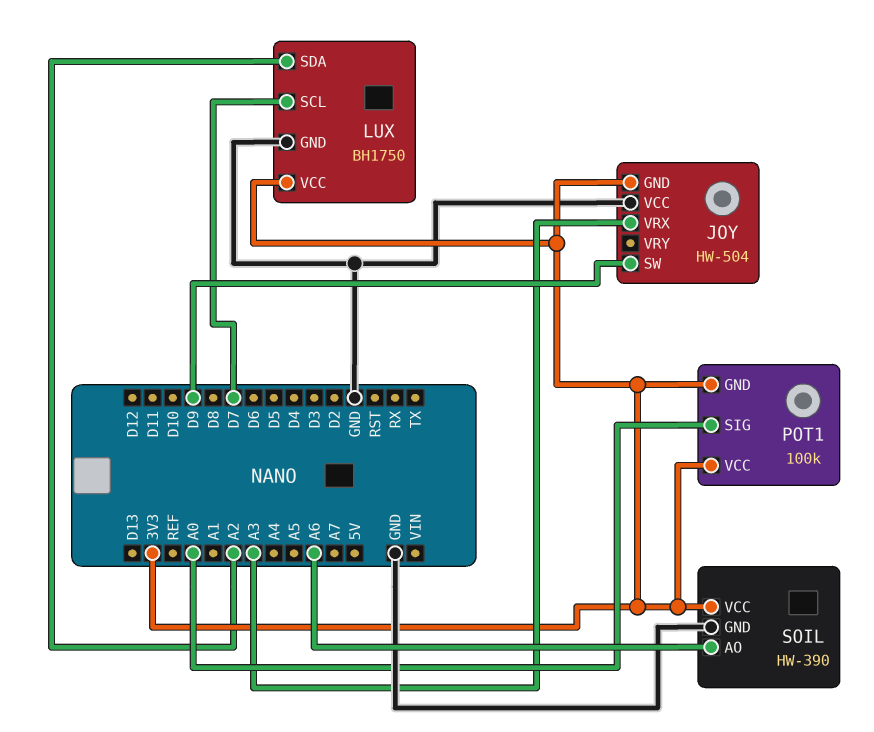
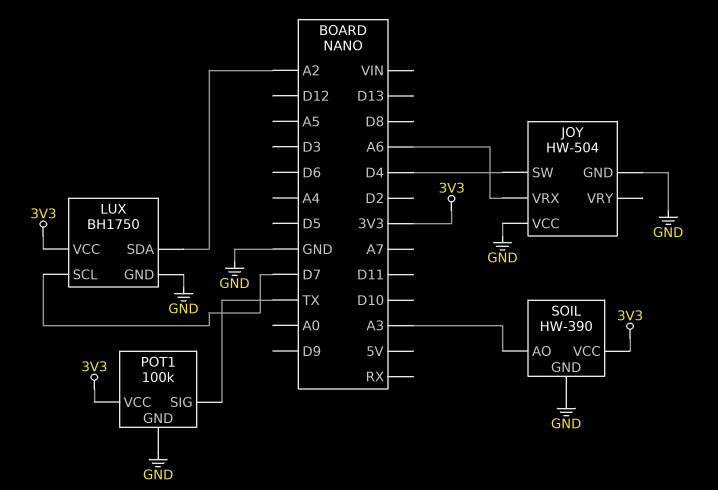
JOY pin GND: 3V3 -> GND
JOY pin SW: D9 -> D4
JOY pin VRX: A3 -> A6
POT1 pin GND: 3V3 -> GND
POT1 pin SIG: A0 -> TX
SOIL pin AO: A6 -> A3

